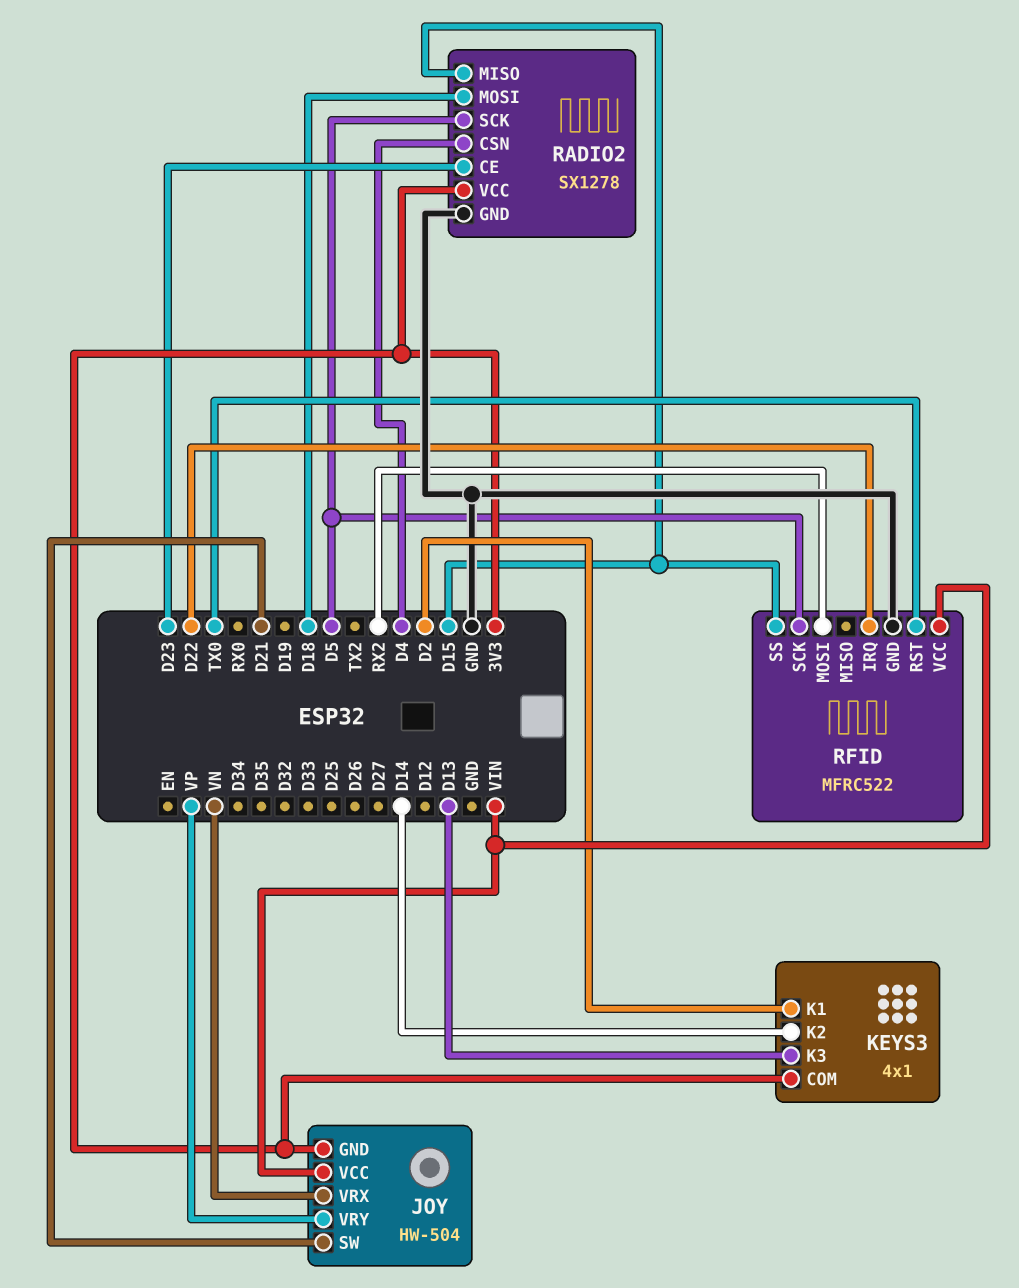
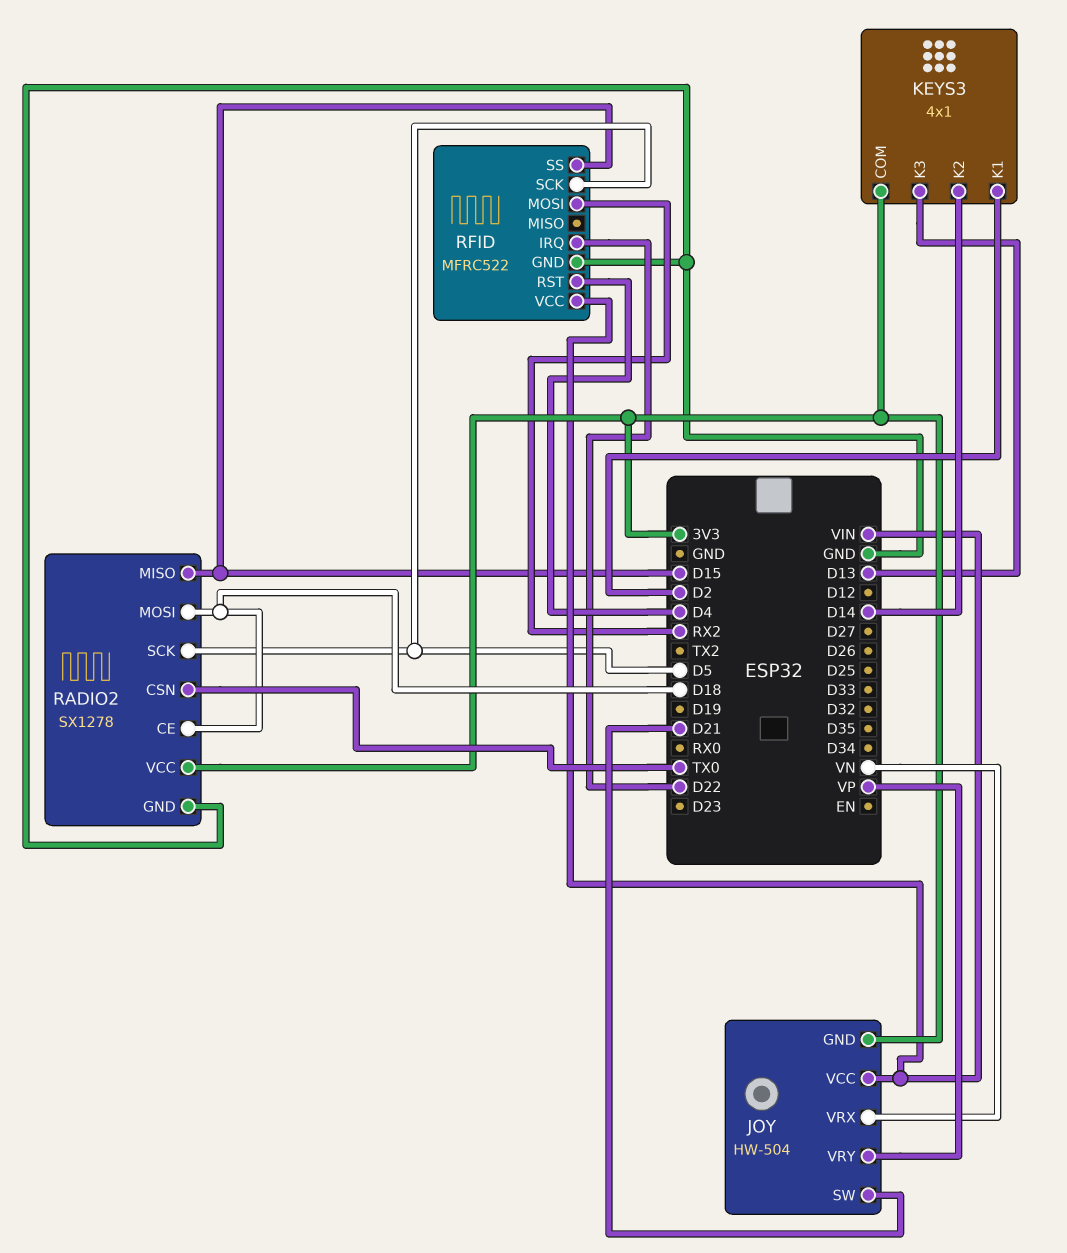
RADIO2 pin CE: D23 -> D18
RADIO2 pin CSN: D4 -> TX0
RFID pin RST: TX0 -> D4

